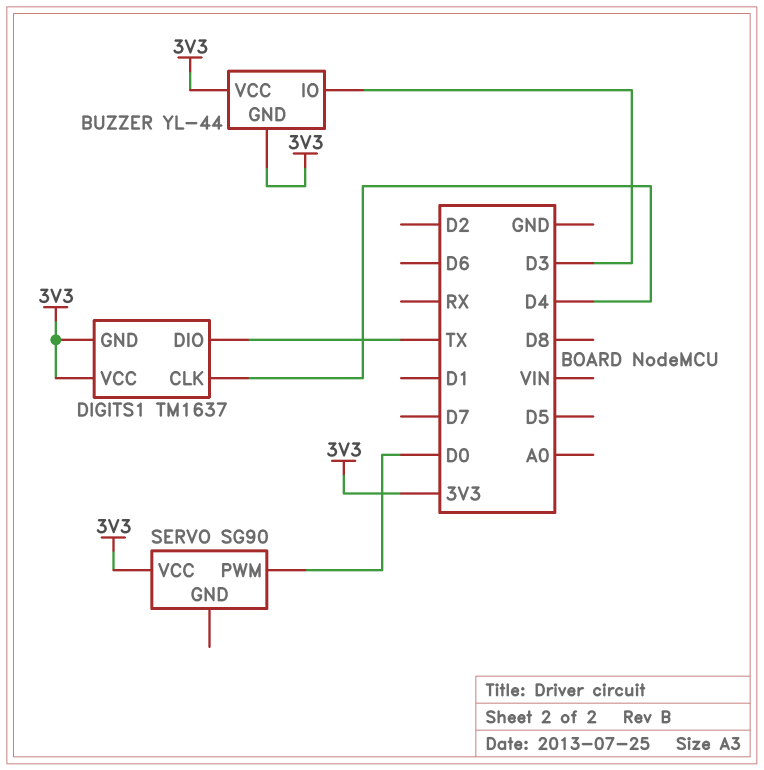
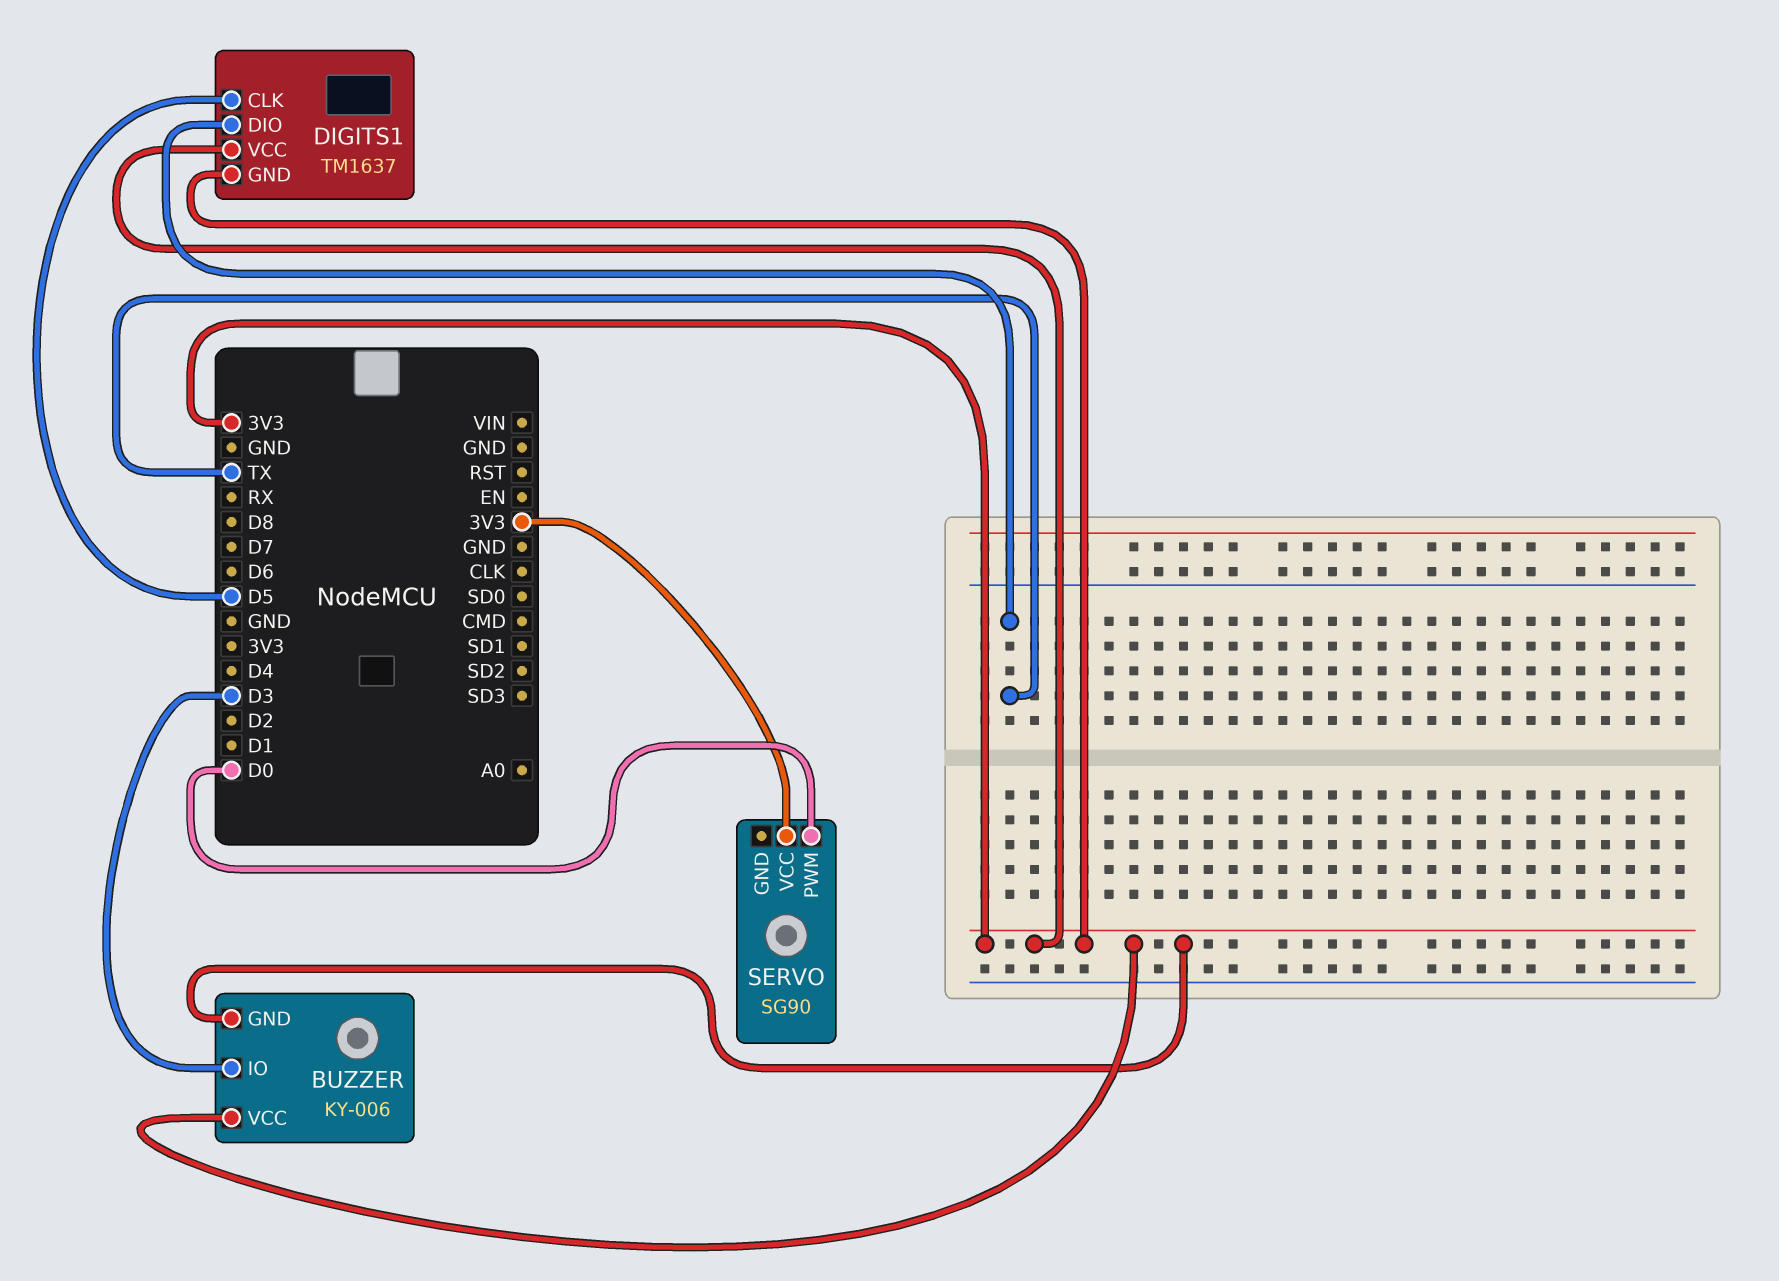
BUZZER: YL-44 -> KY-006
DIGITS1 pin CLK: D4 -> D5

